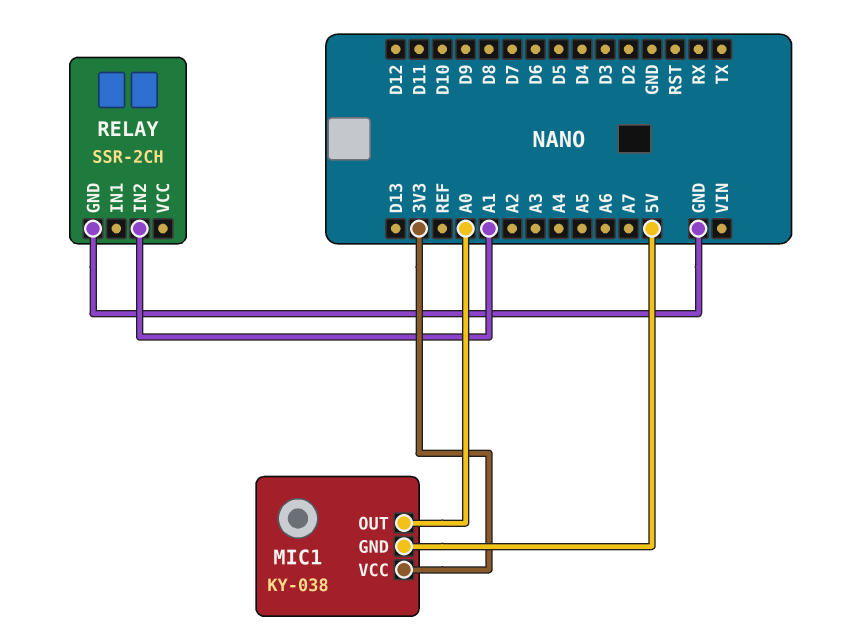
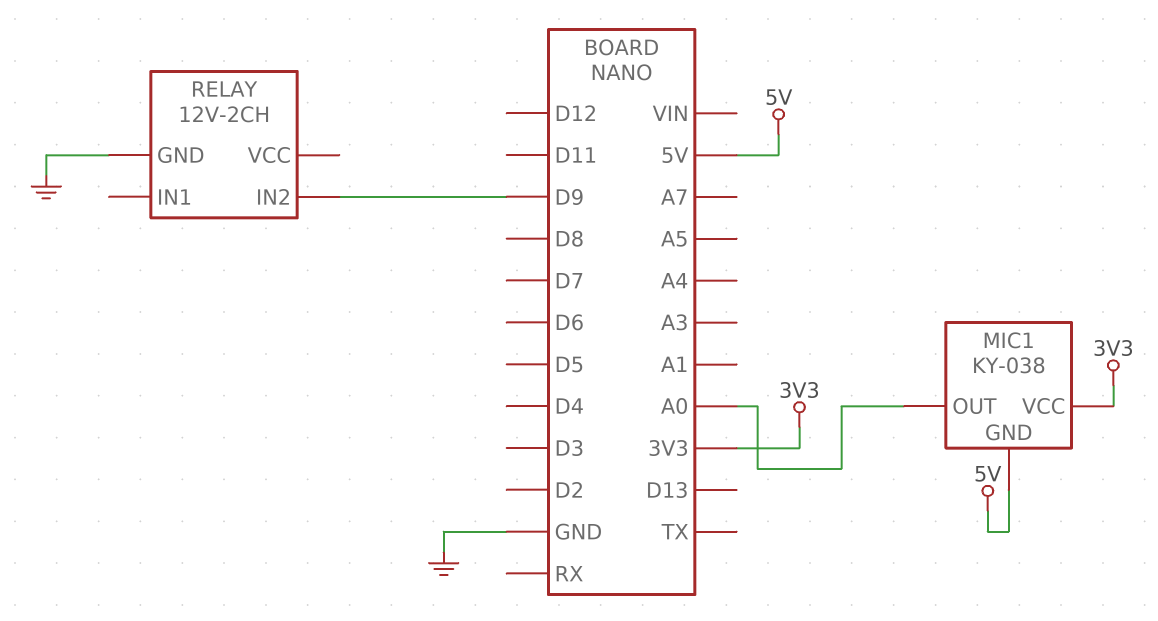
RELAY: SSR-2CH -> 12V-2CH
RELAY pin IN2: A1 -> D9

